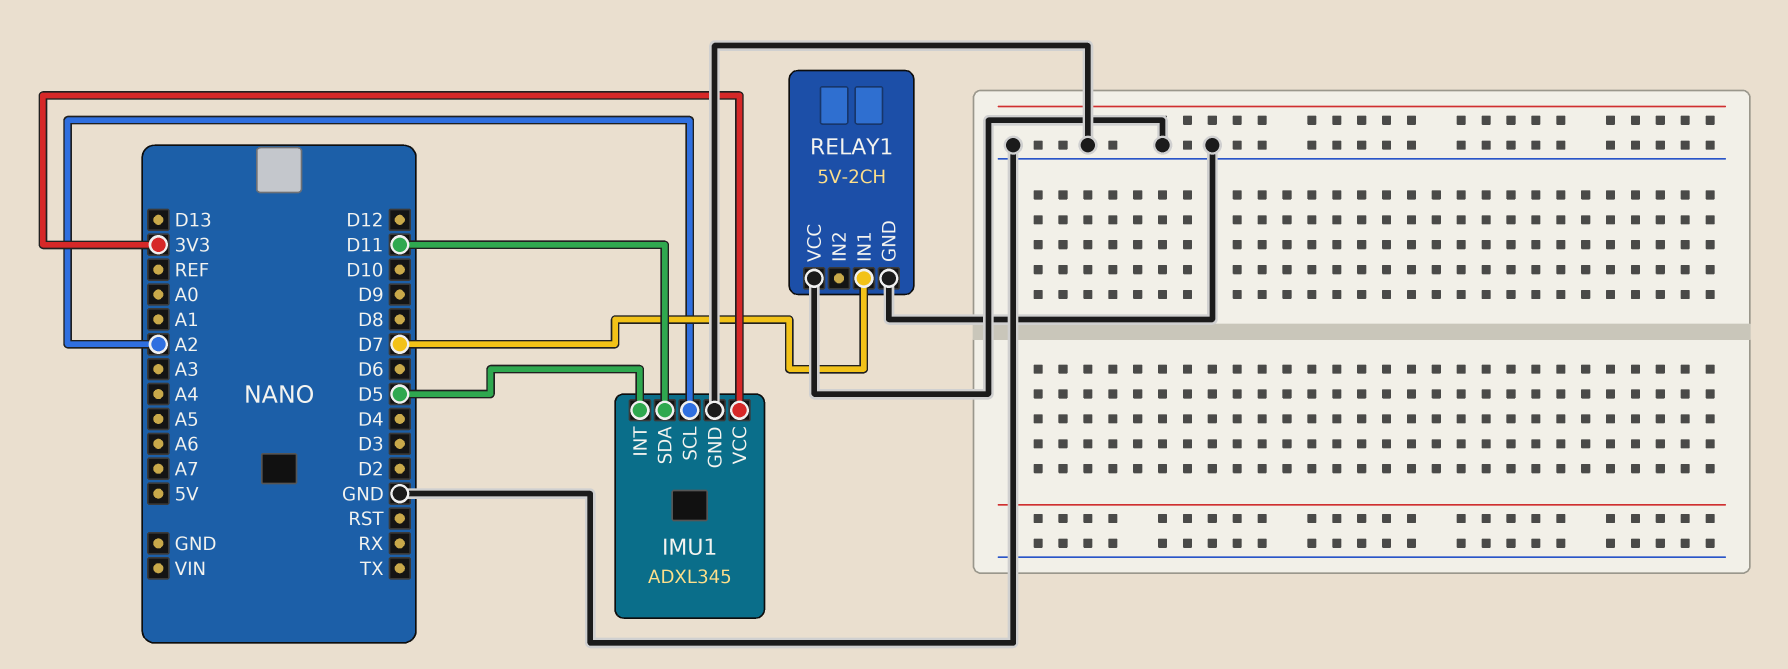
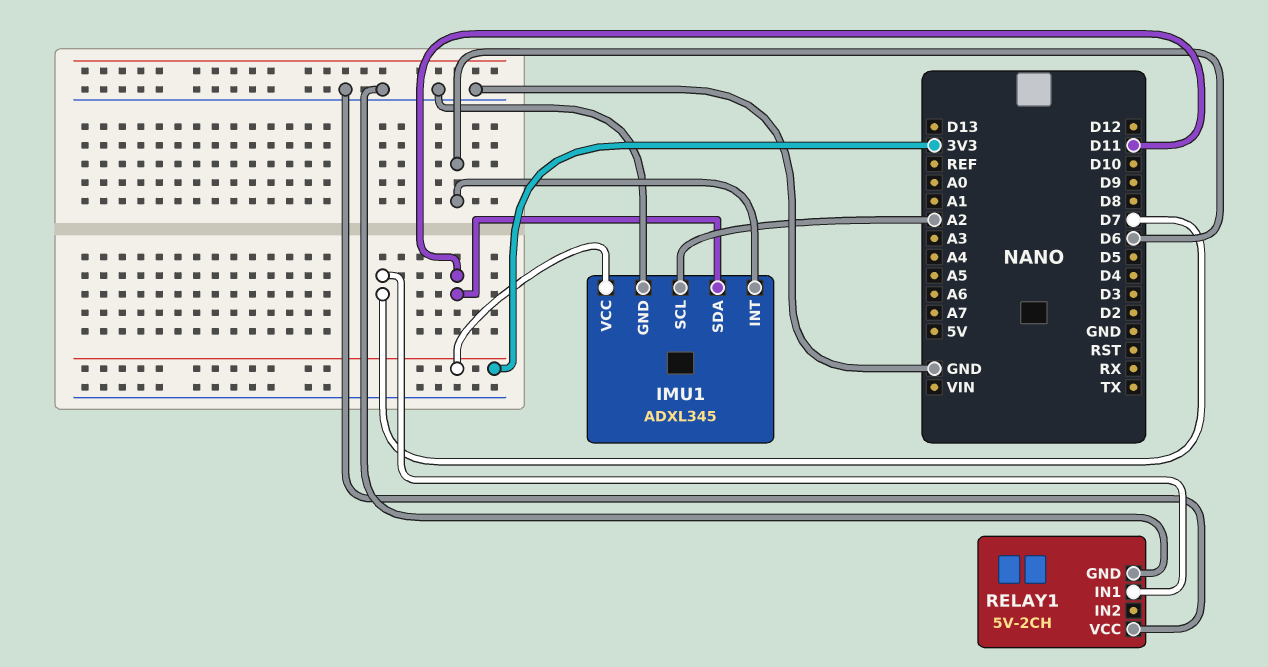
IMU1 pin INT: D5 -> D6

